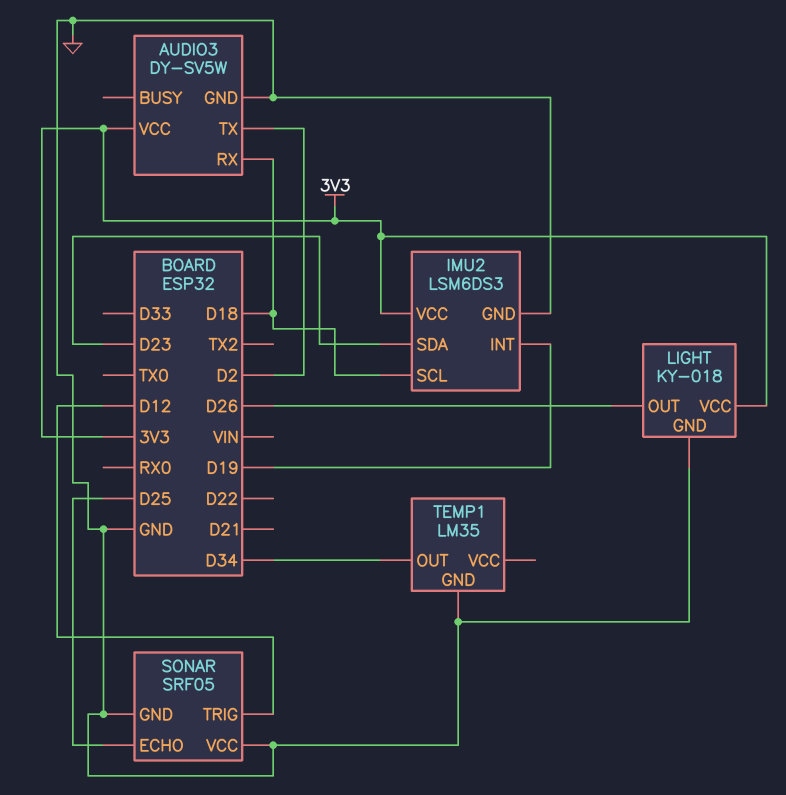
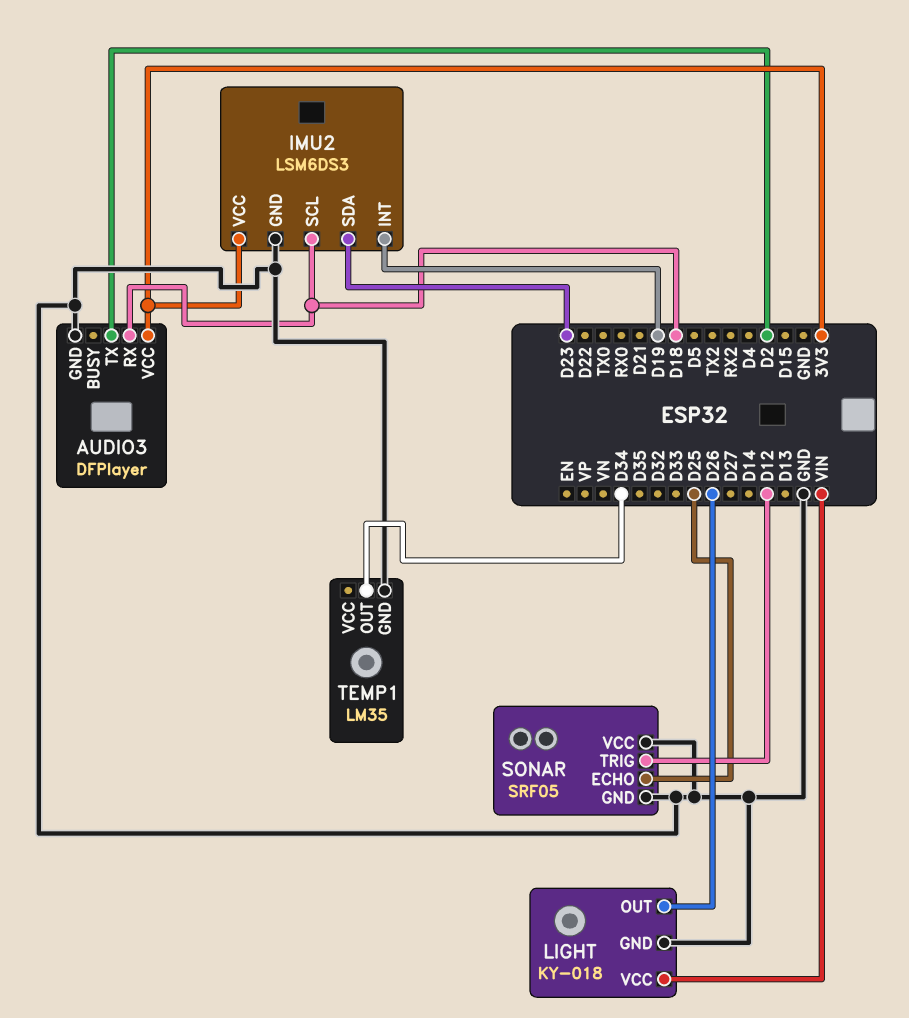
AUDIO3: DY-SV5W -> DFPlayer
LIGHT pin VCC: 3V3 -> VIN

